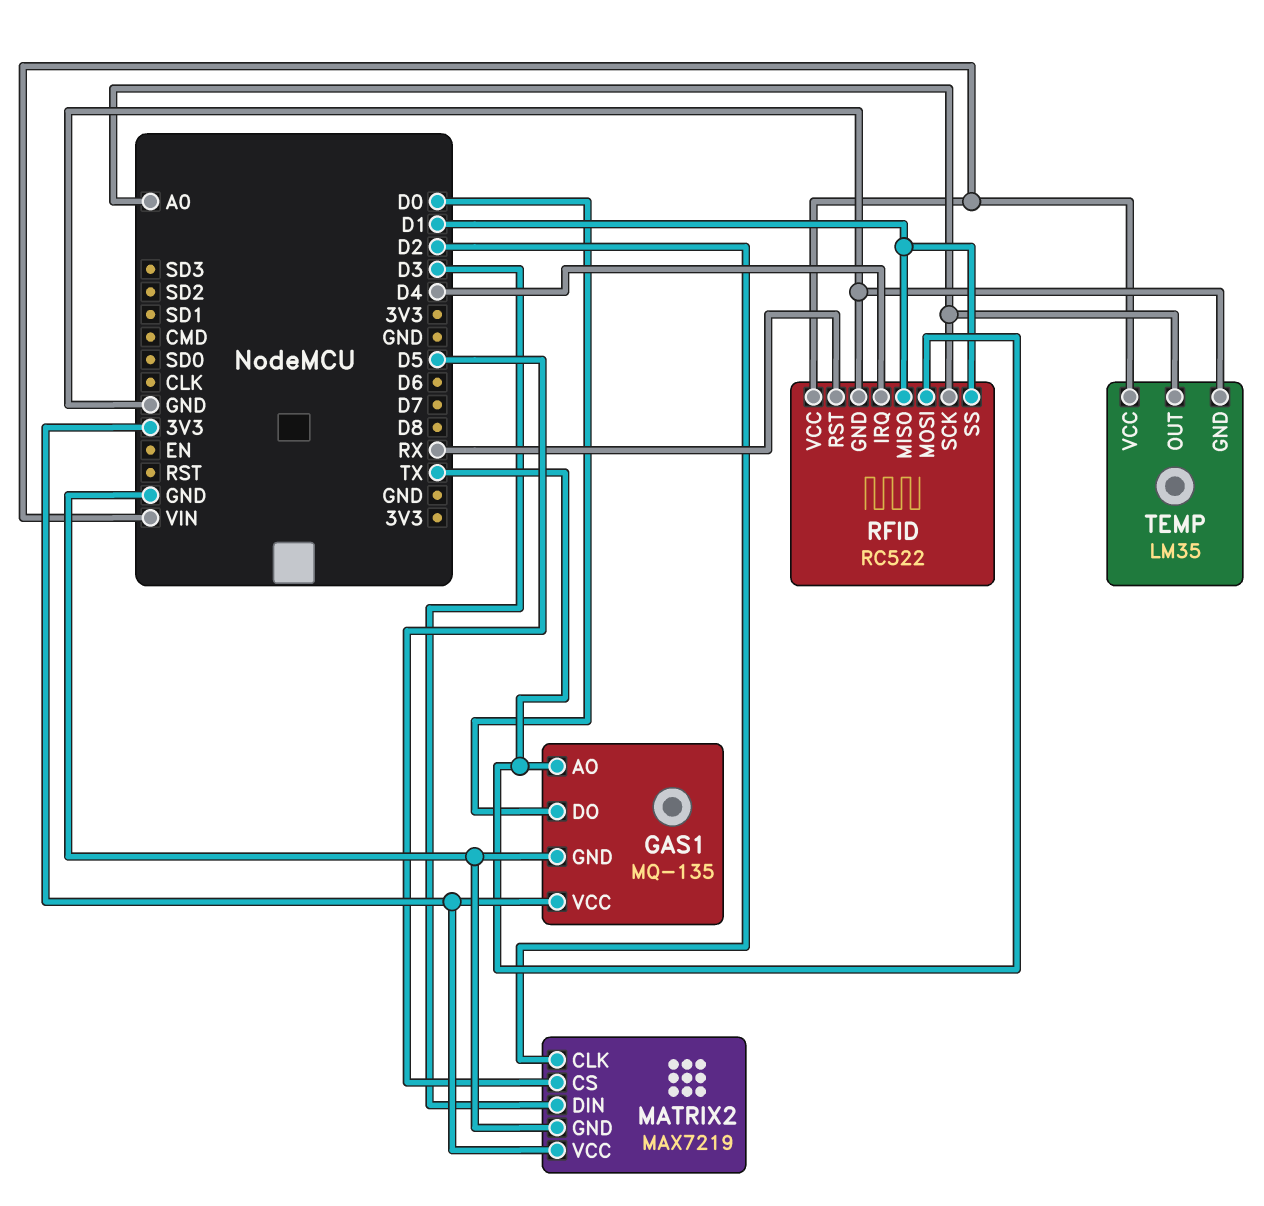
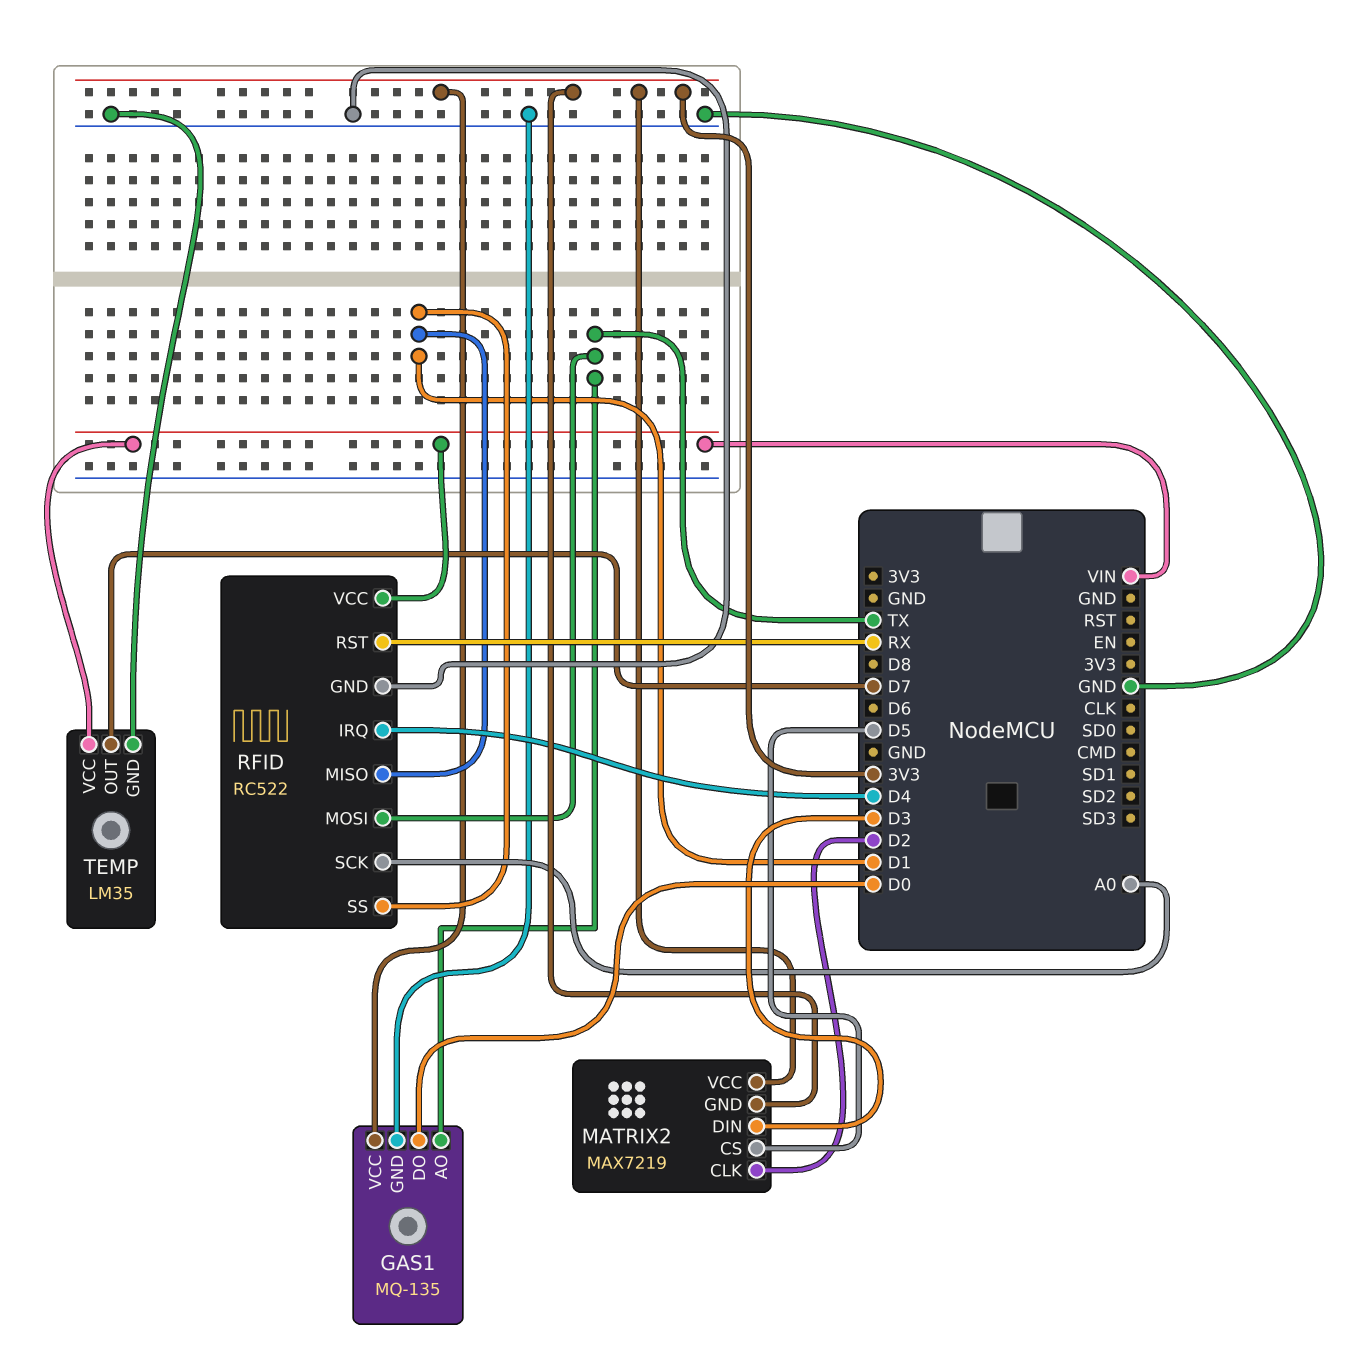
MATRIX2 pin GND: GND -> 3V3
TEMP pin OUT: A0 -> D7

